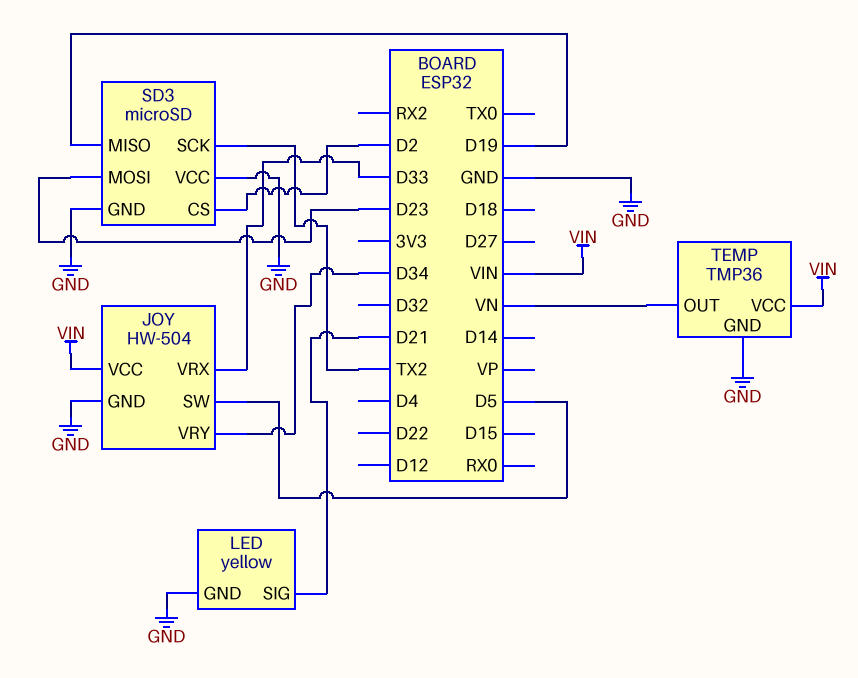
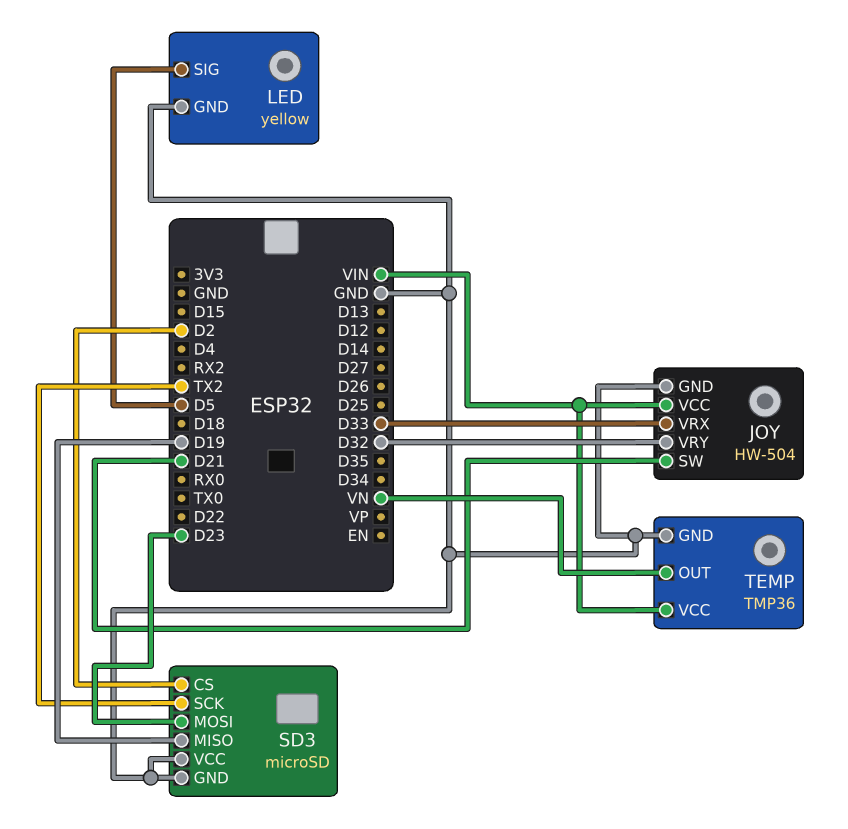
JOY pin SW: D5 -> D21
JOY pin VRY: D34 -> D32
LED pin SIG: D21 -> D5

